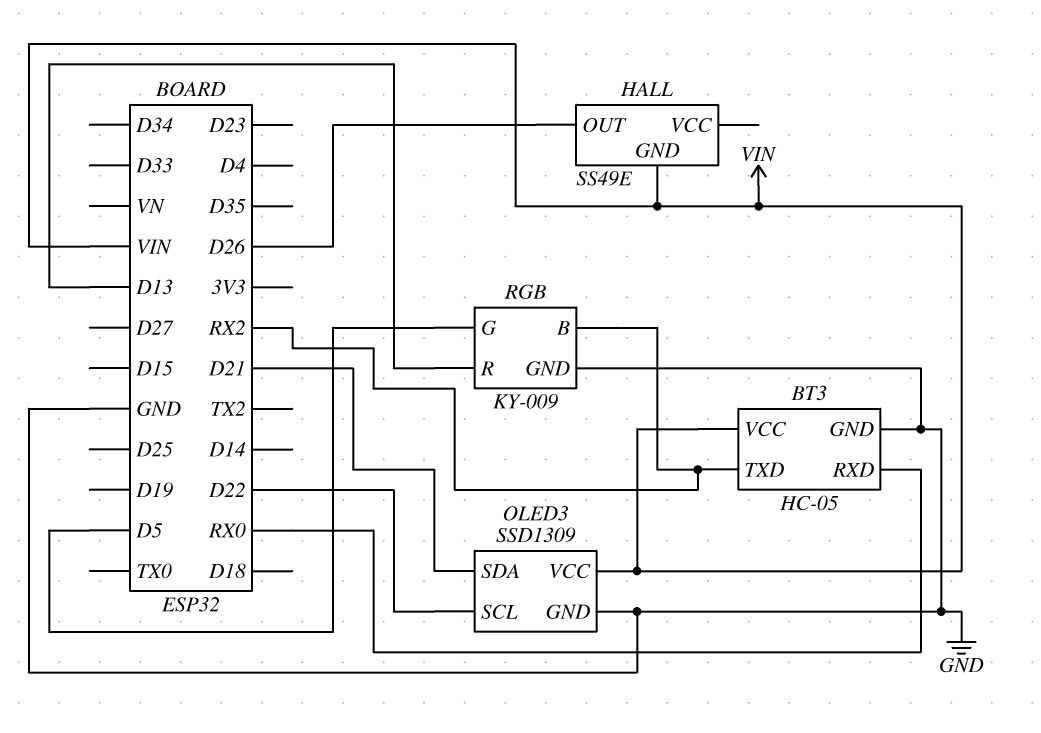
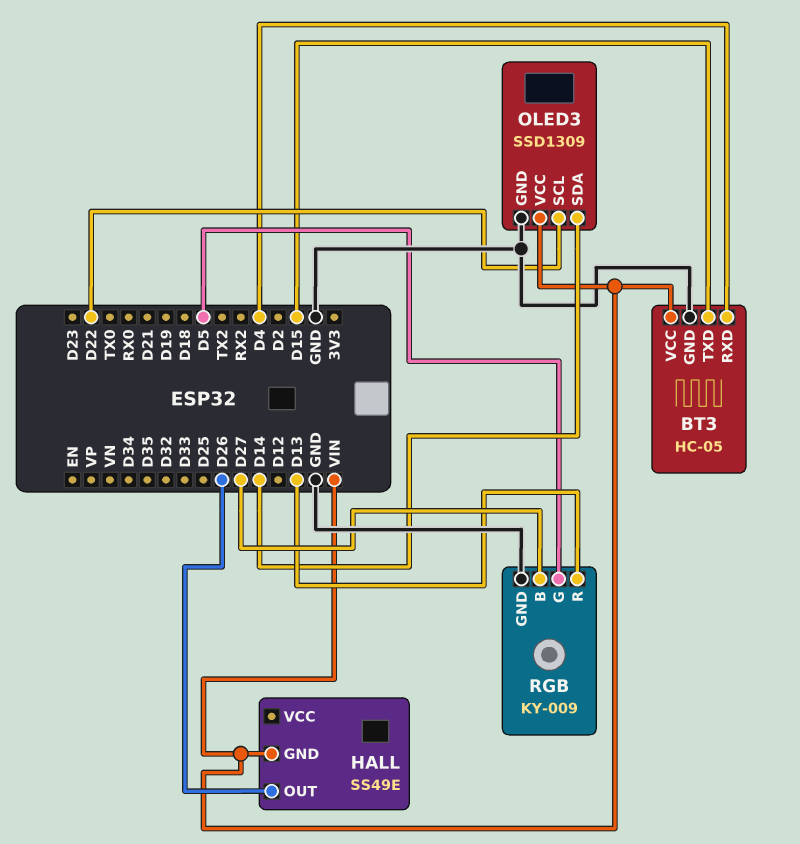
BT3 pin RXD: RX0 -> D4
BT3 pin TXD: RX2 -> D15
OLED3 pin SDA: D21 -> D14
RGB pin B: RX2 -> D27

